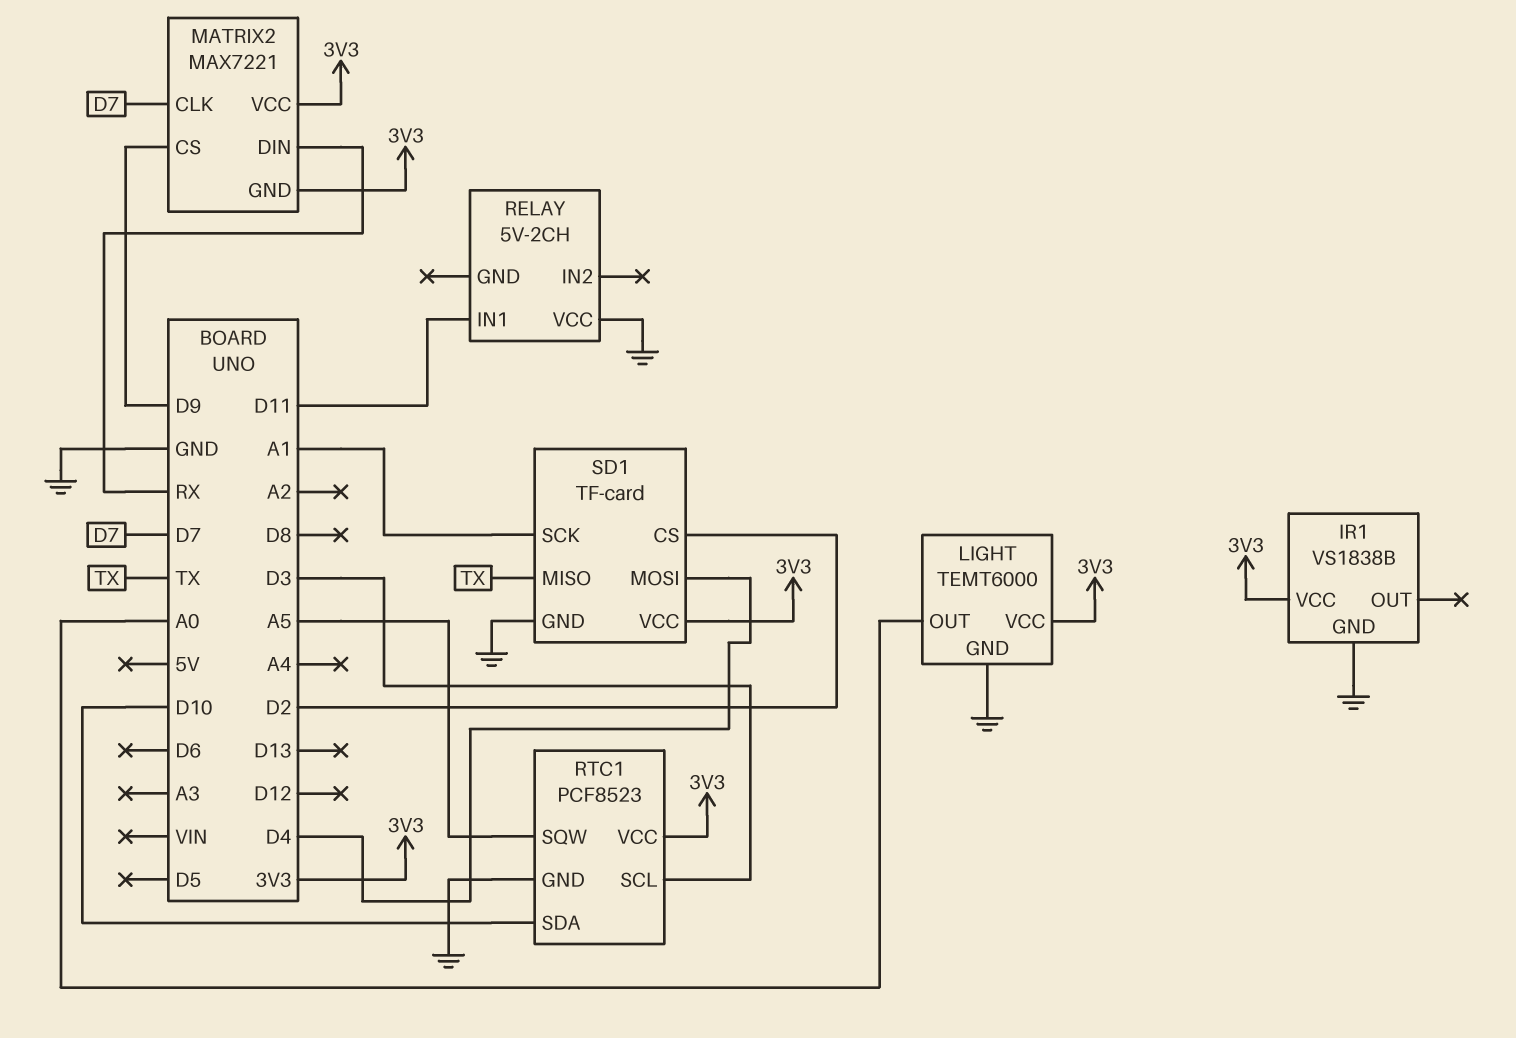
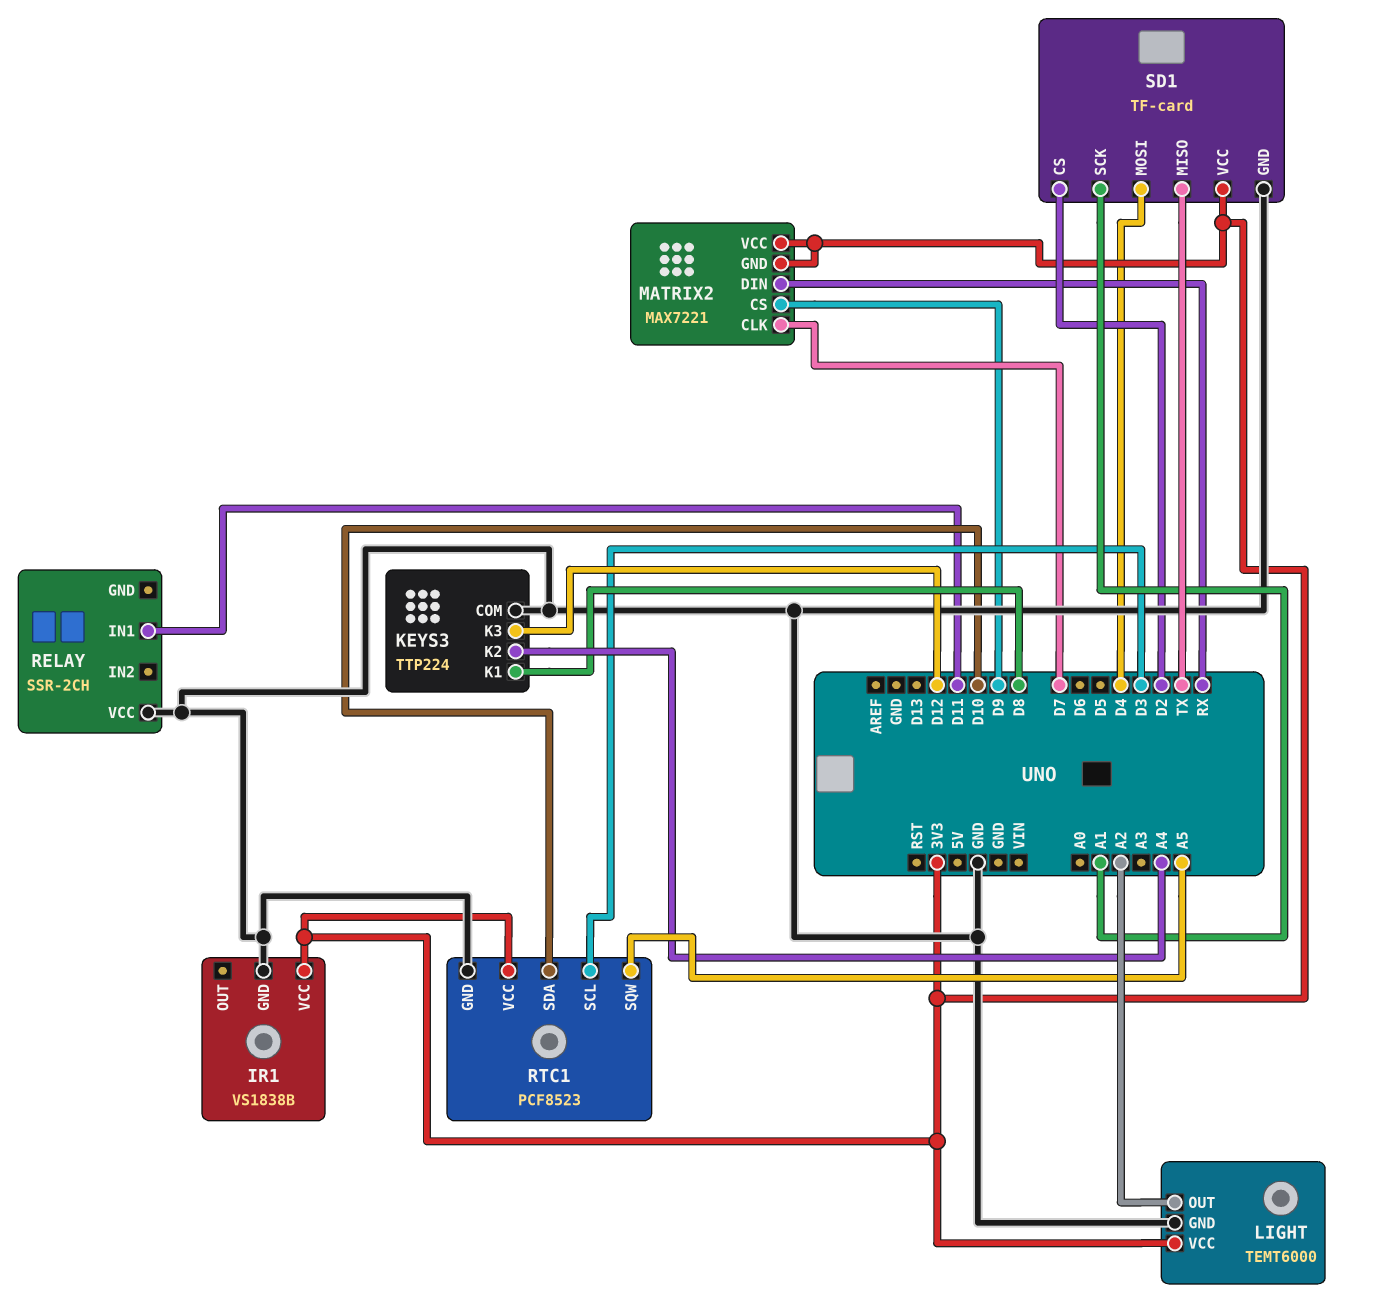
KEYS3: none -> TTP224
KEYS3 pin COM: none -> GND
KEYS3 pin K1: none -> D8
KEYS3 pin K2: none -> A4
KEYS3 pin K3: none -> D12
LIGHT pin OUT: A0 -> A2
RELAY: 5V-2CH -> SSR-2CH

